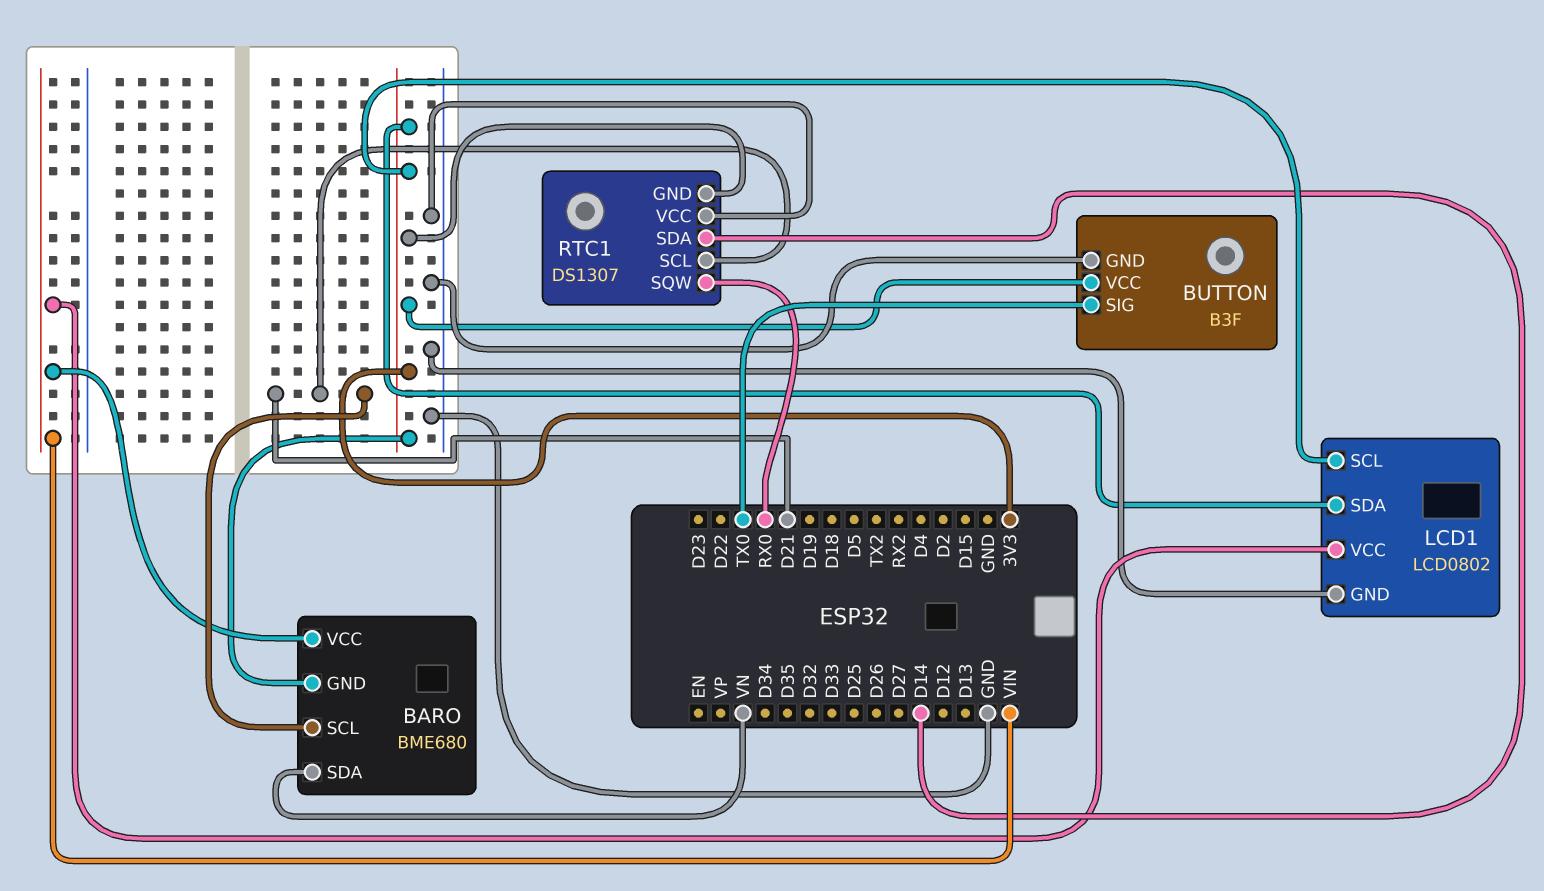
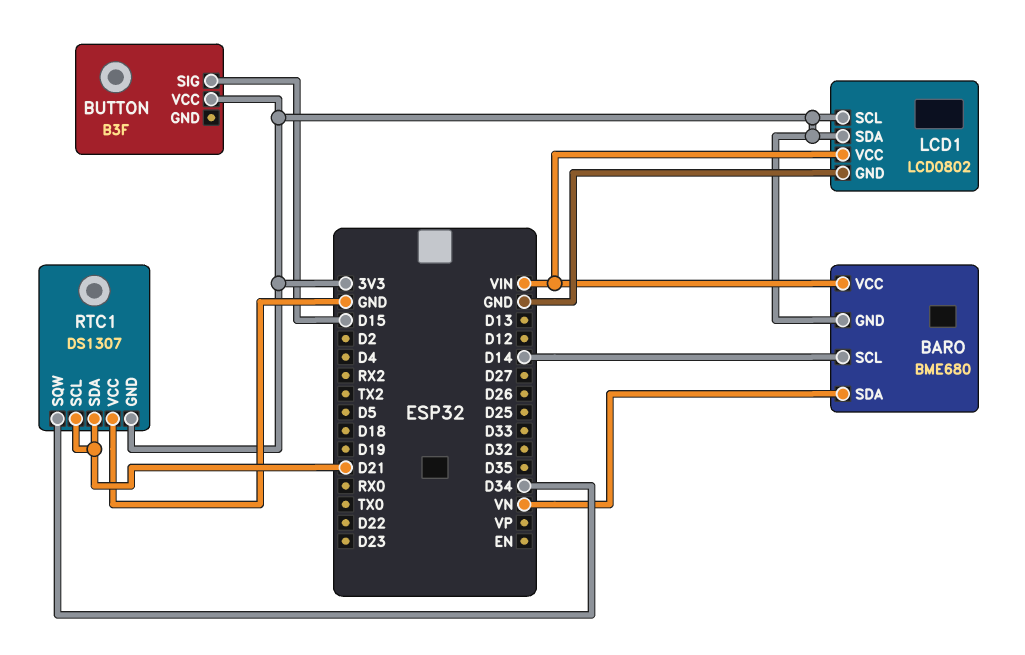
BARO pin SCL: D21 -> D14
BUTTON pin GND: GND -> none
BUTTON pin SIG: TX0 -> D15
RTC1 pin SDA: D14 -> D21
RTC1 pin SQW: RX0 -> D34

